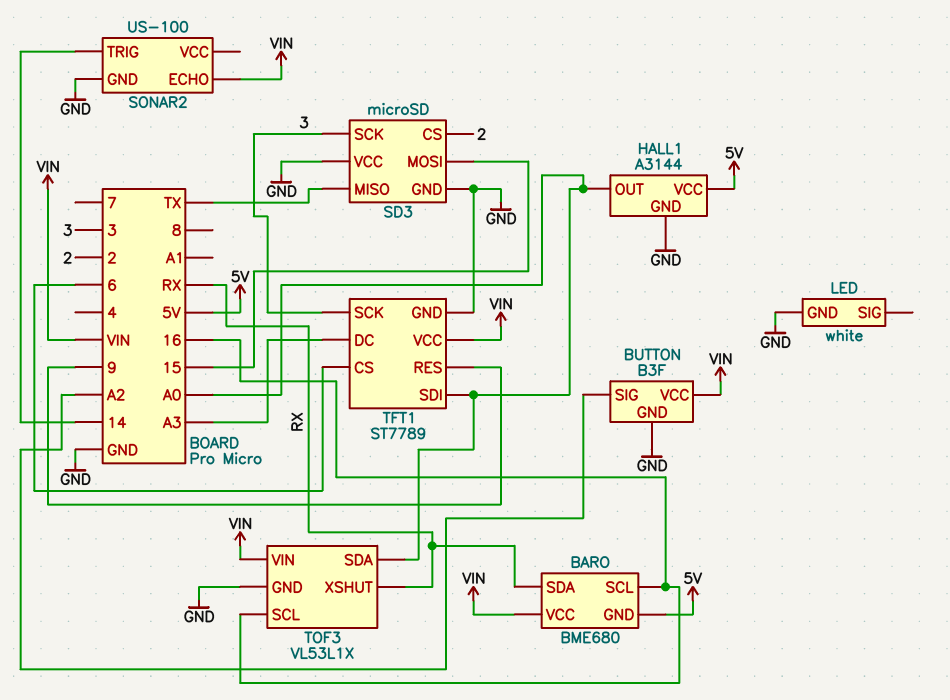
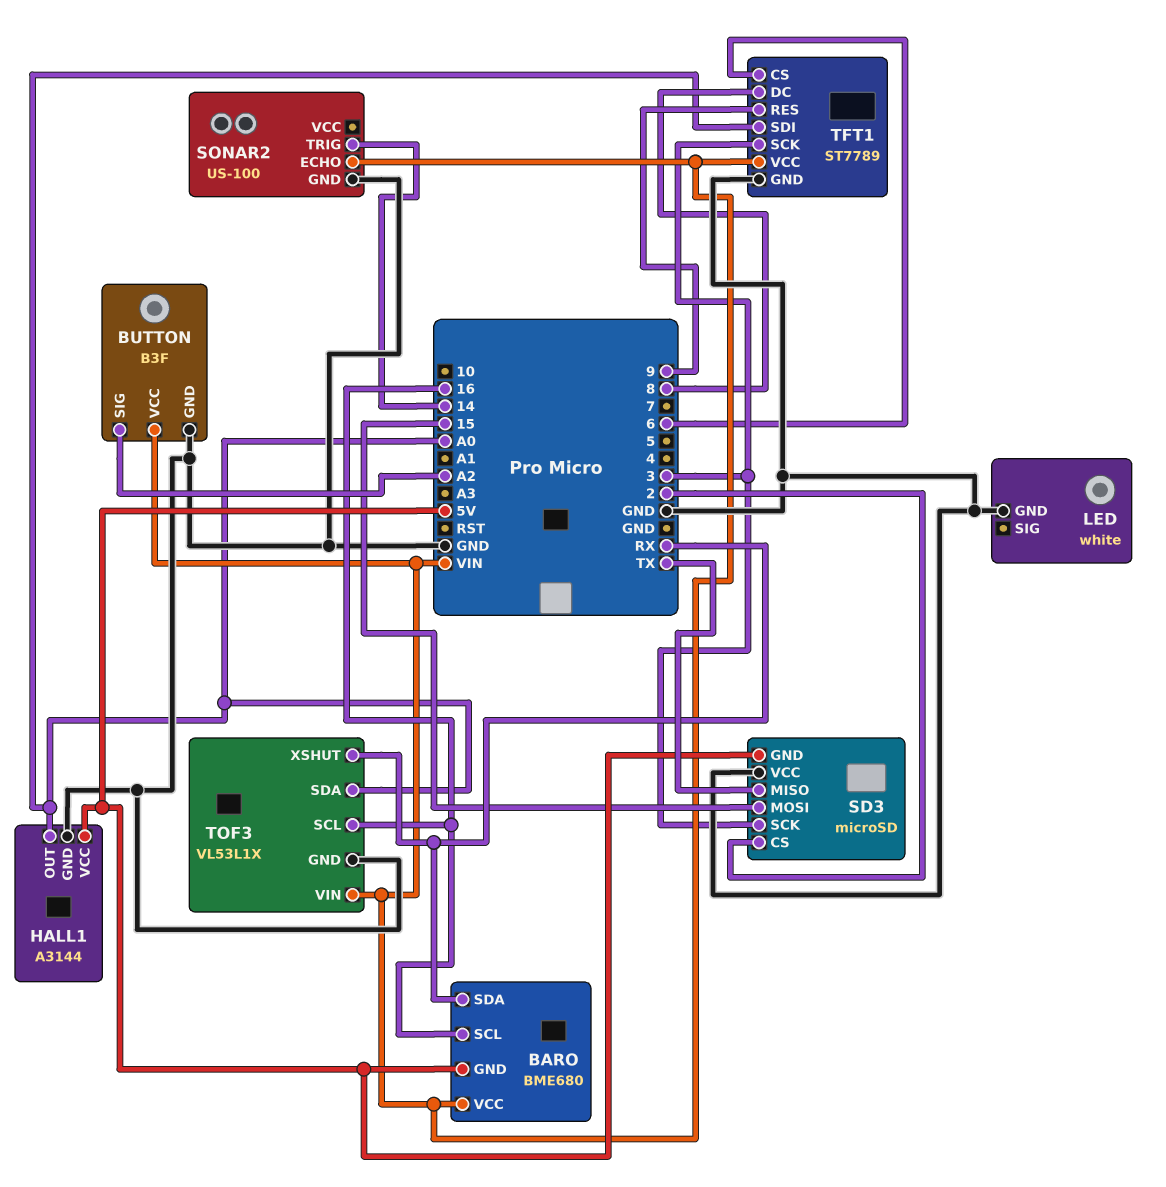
SD3 pin GND: GND -> 5V
TFT1 pin DC: A3 -> 8

